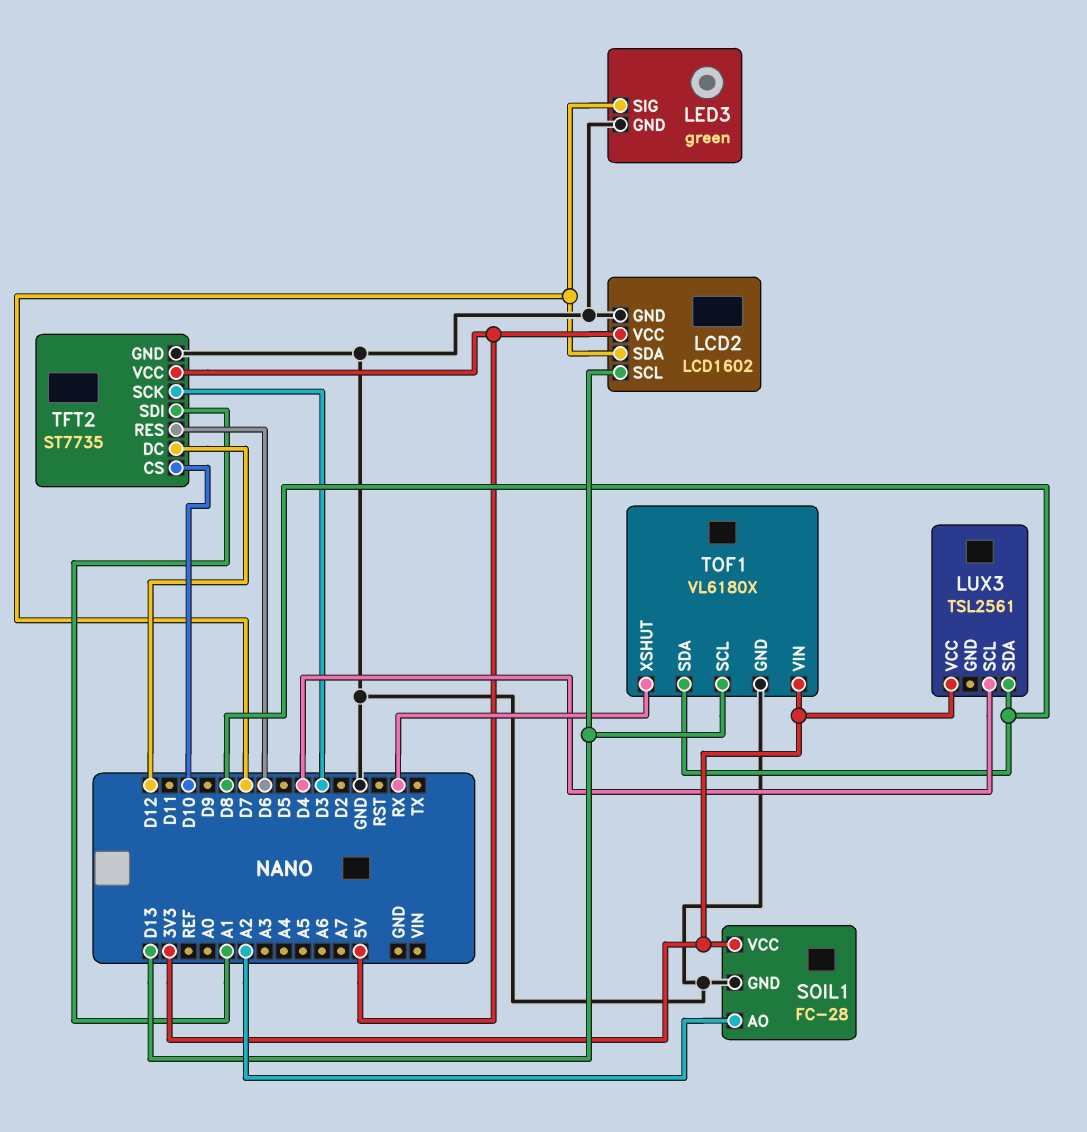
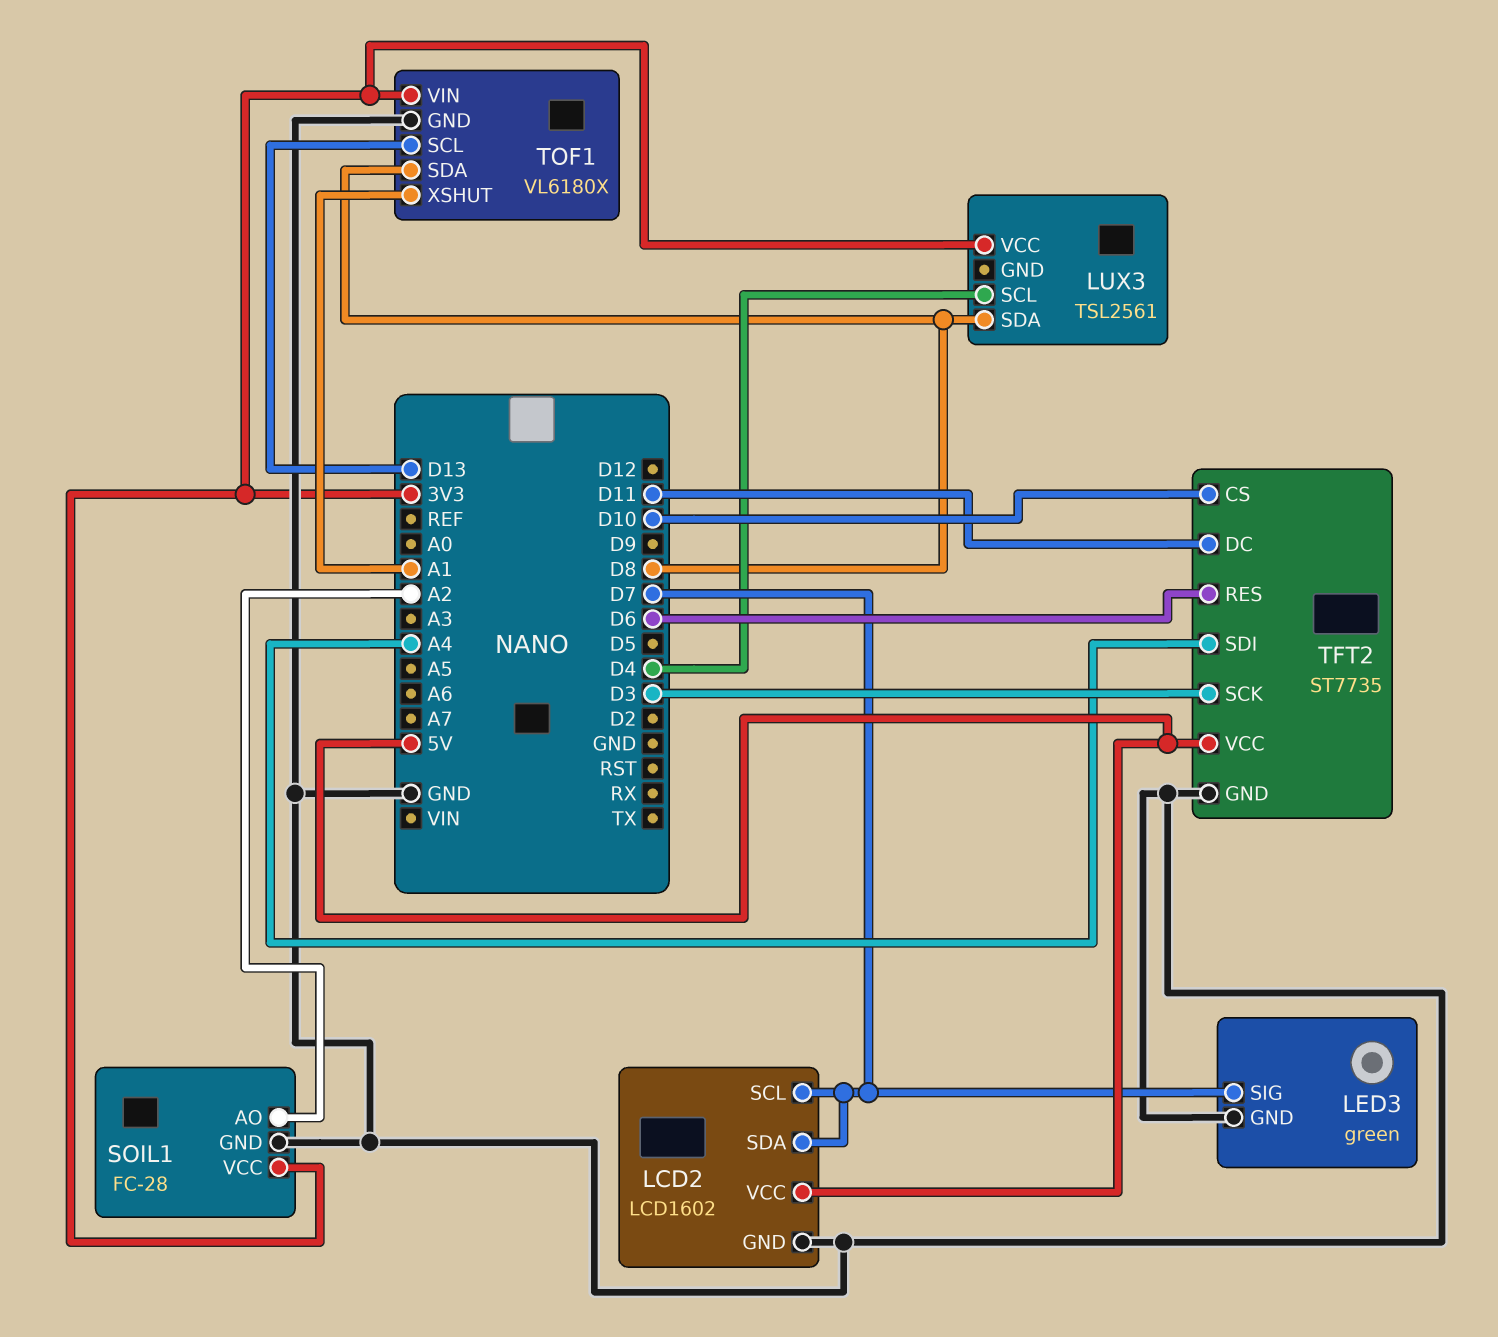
LCD2 pin SCL: D13 -> D7
TFT2 pin DC: D12 -> D11
TFT2 pin SDI: A1 -> A4
TOF1 pin XSHUT: RX -> A1

